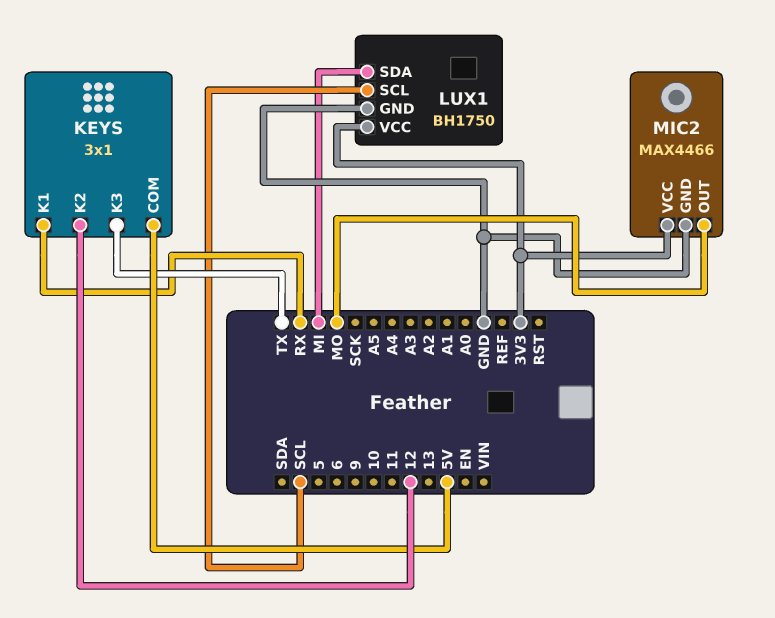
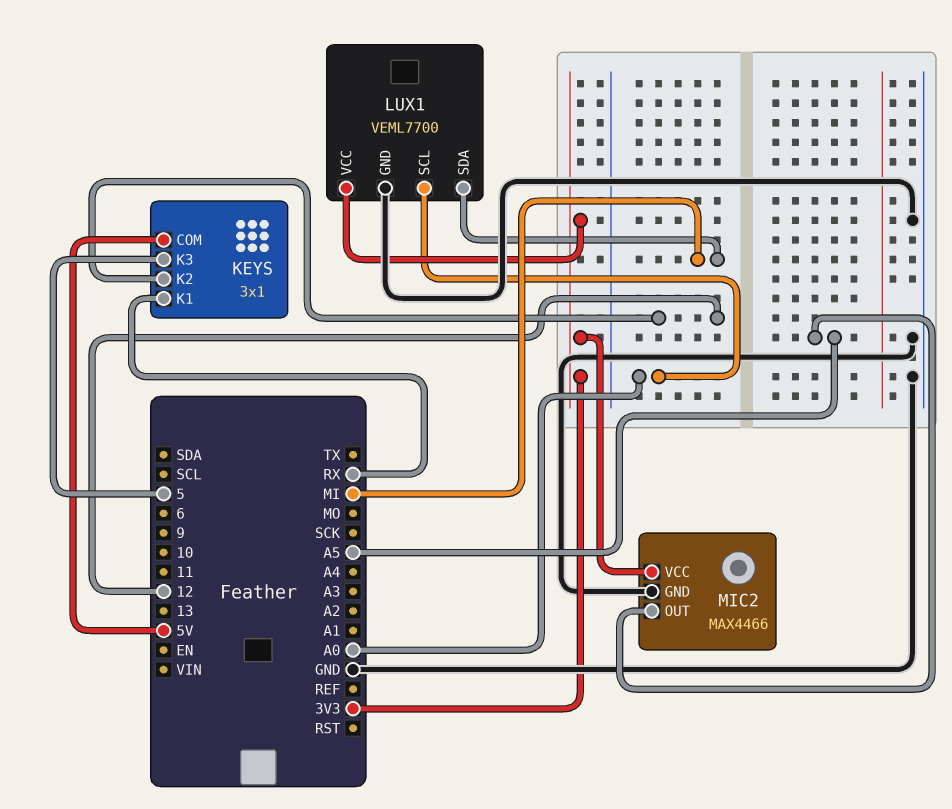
KEYS pin K3: TX -> 5
LUX1: BH1750 -> VEML7700
LUX1 pin SCL: SCL -> A0
MIC2 pin OUT: MO -> A5

